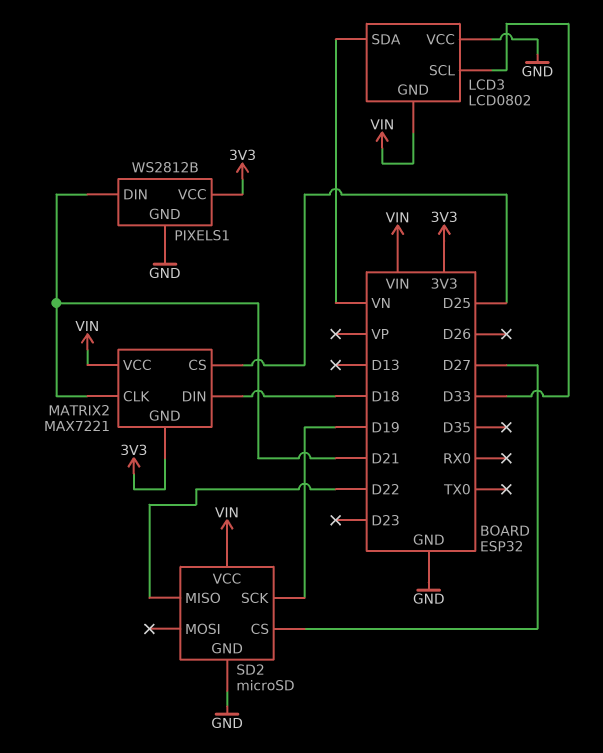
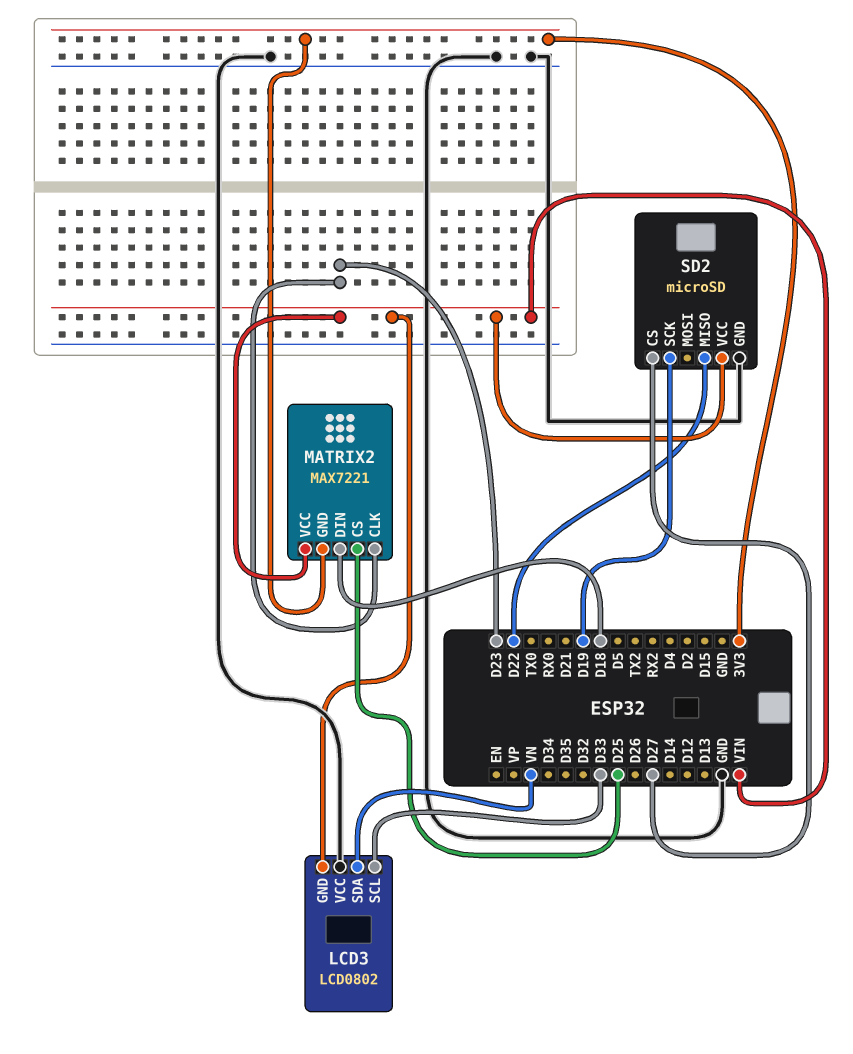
MATRIX2 pin CLK: D21 -> D23
PIXELS1: WS2812B -> none
PIXELS1 pin DIN: D21 -> none
PIXELS1 pin GND: GND -> none
PIXELS1 pin VCC: 3V3 -> none

